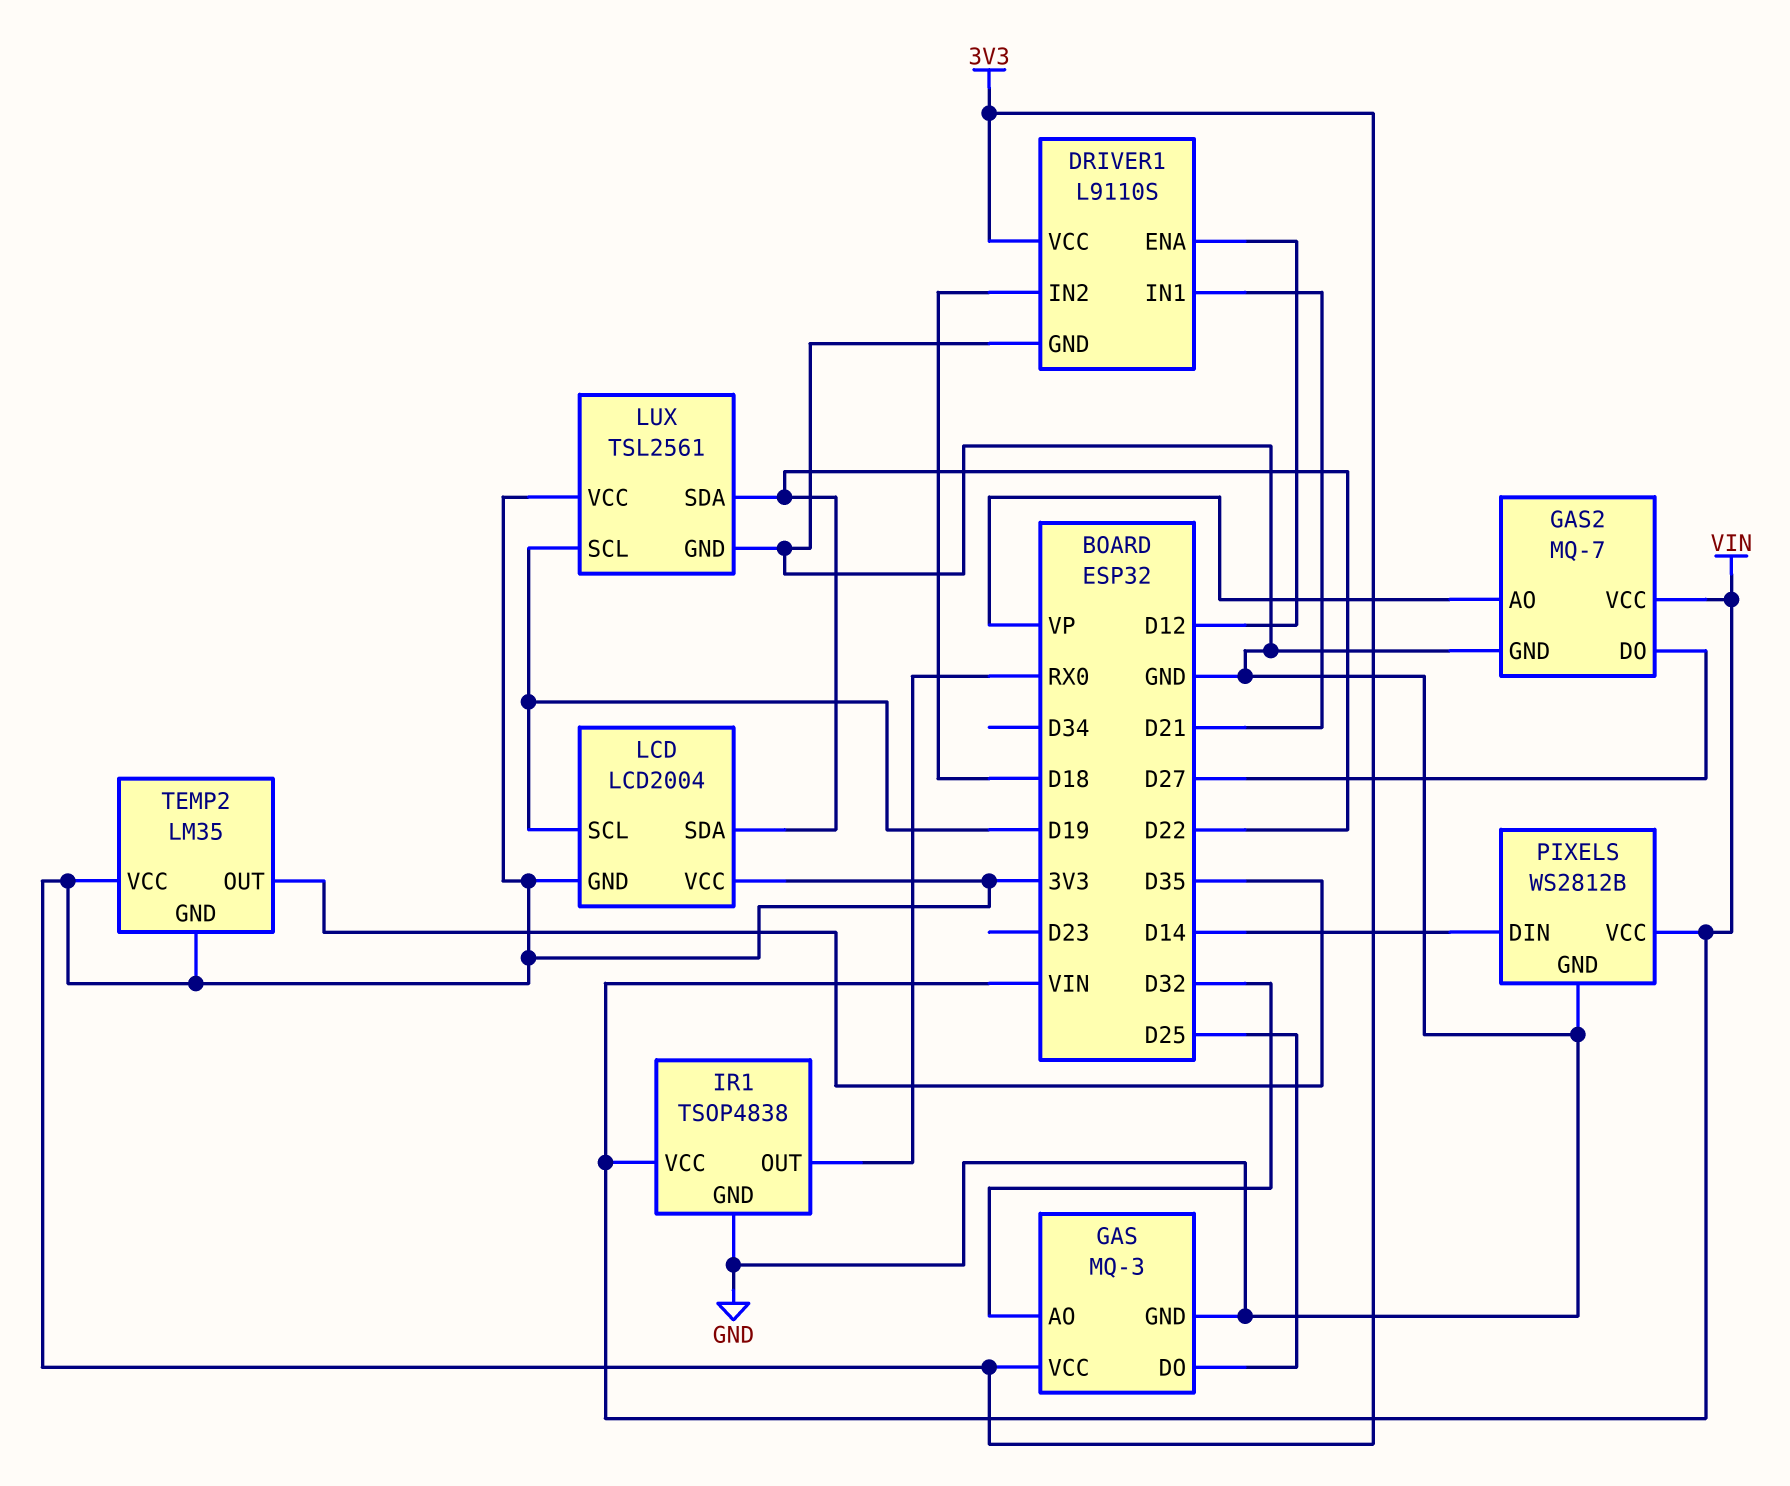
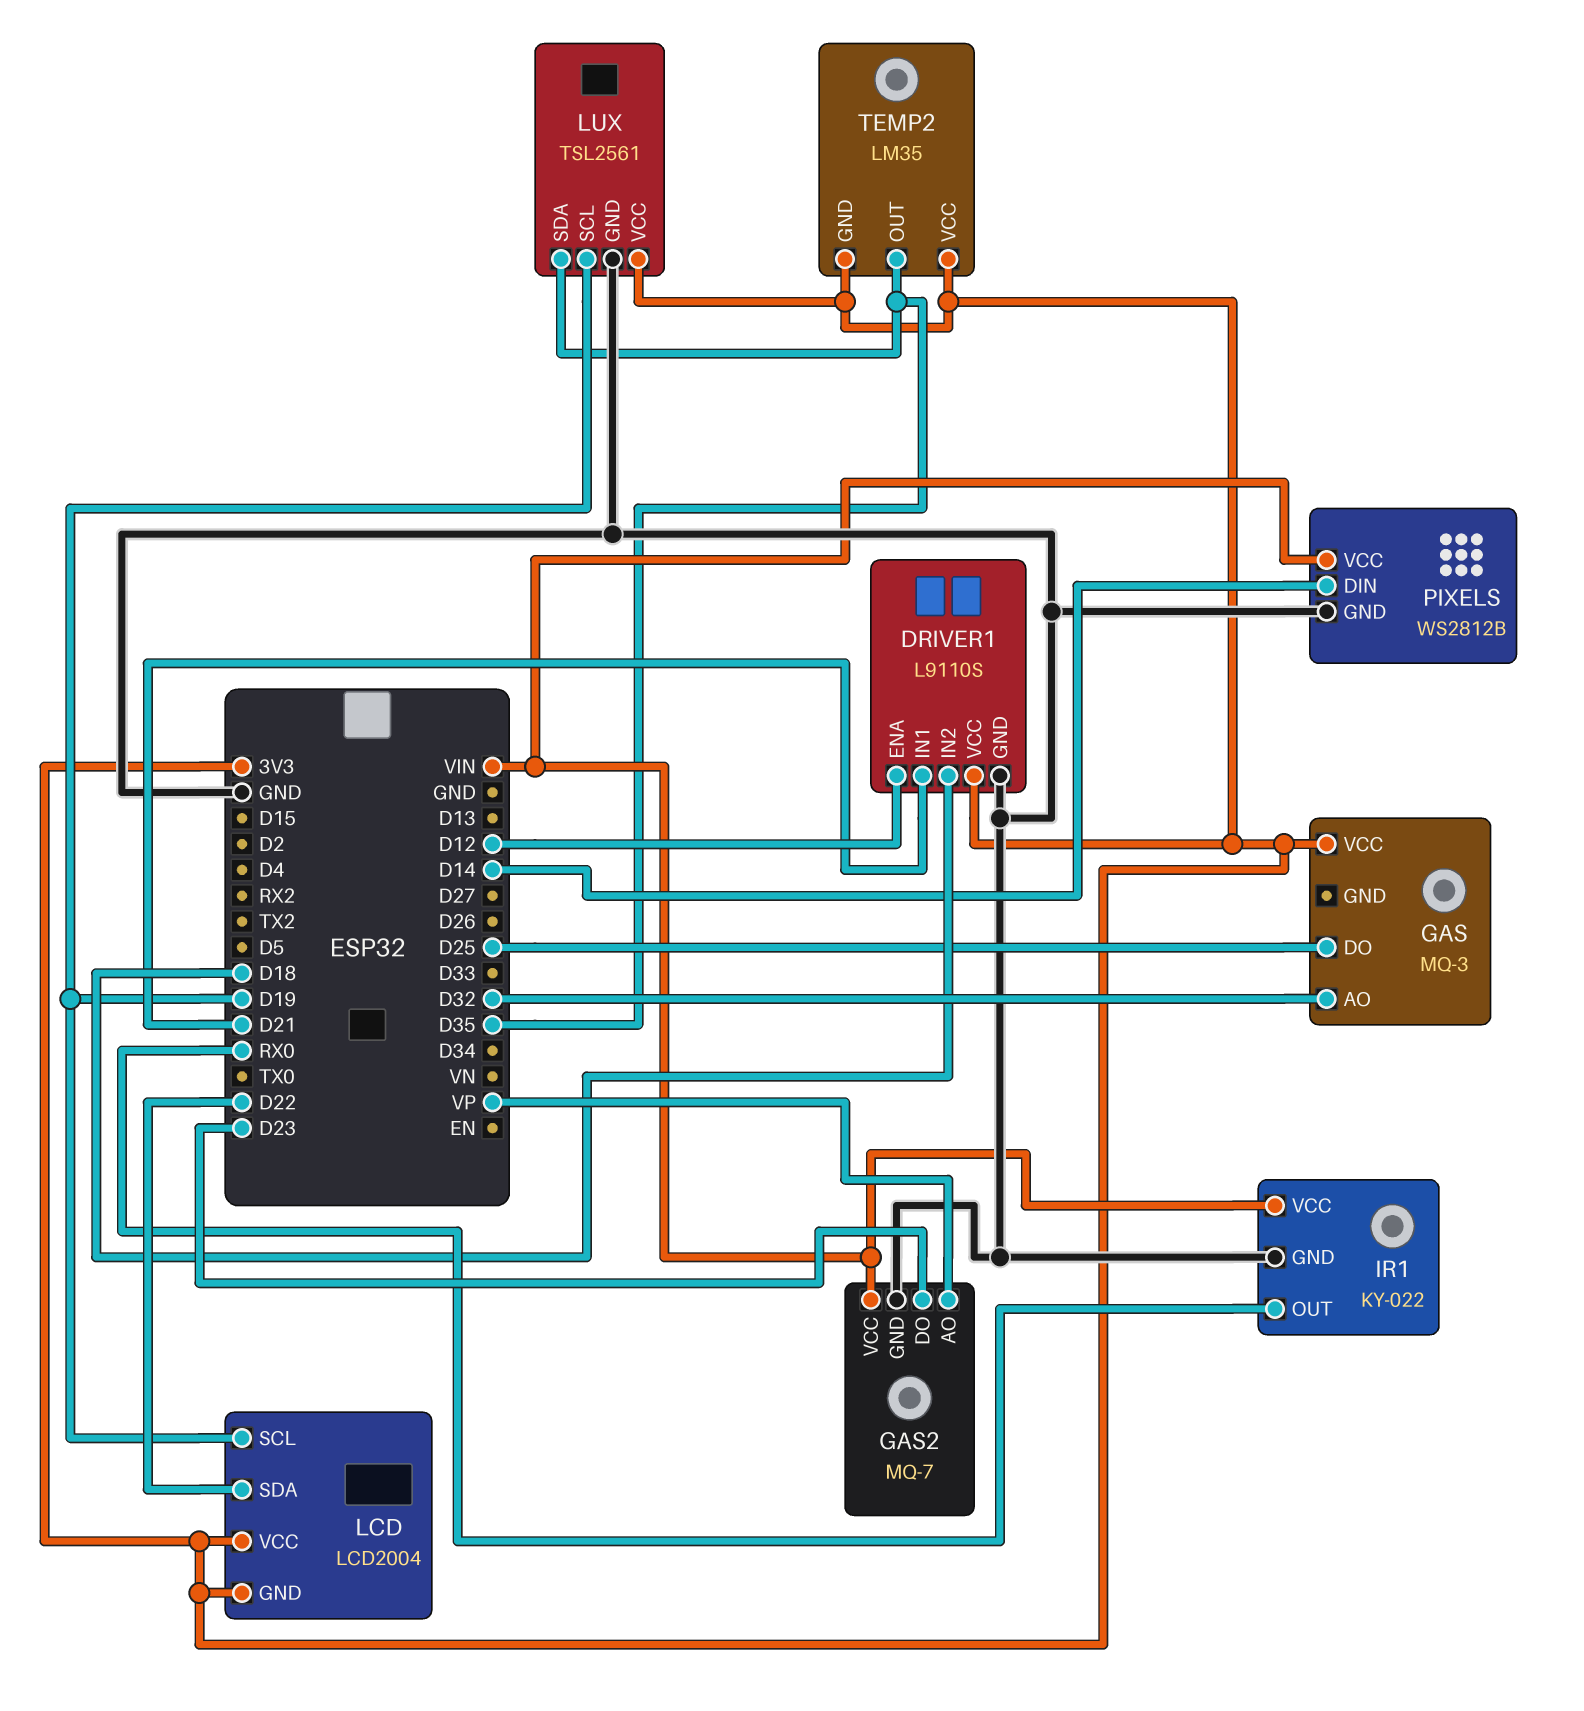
GAS pin GND: GND -> none
GAS2 pin DO: D27 -> D23
IR1: TSOP4838 -> KY-022
LUX pin SDA: D22 -> D35

